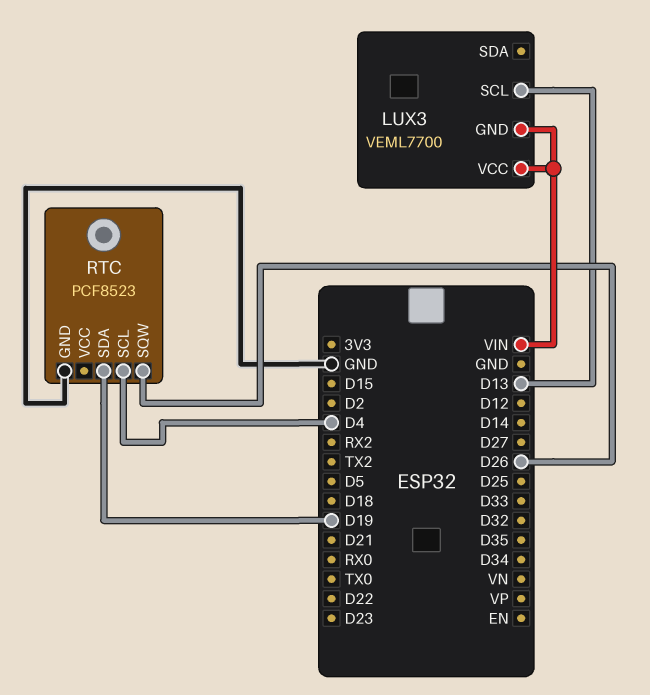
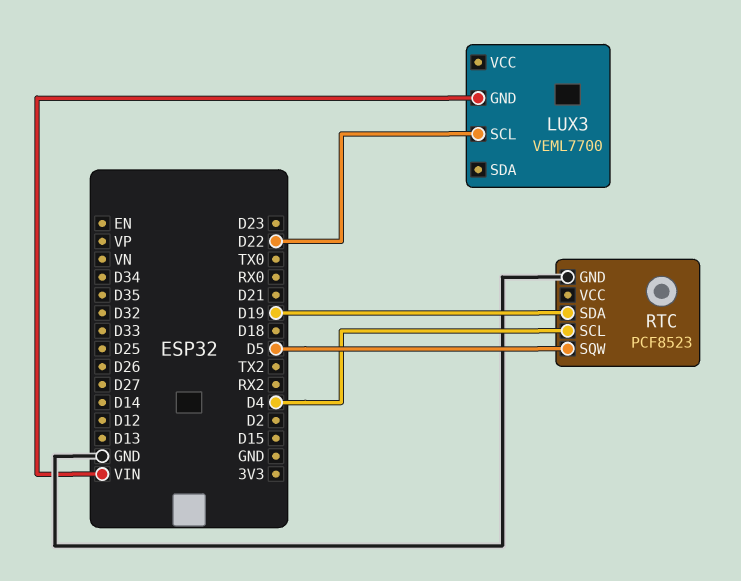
LUX3 pin SCL: D13 -> D22
LUX3 pin VCC: VIN -> none
RTC pin SQW: D26 -> D5

